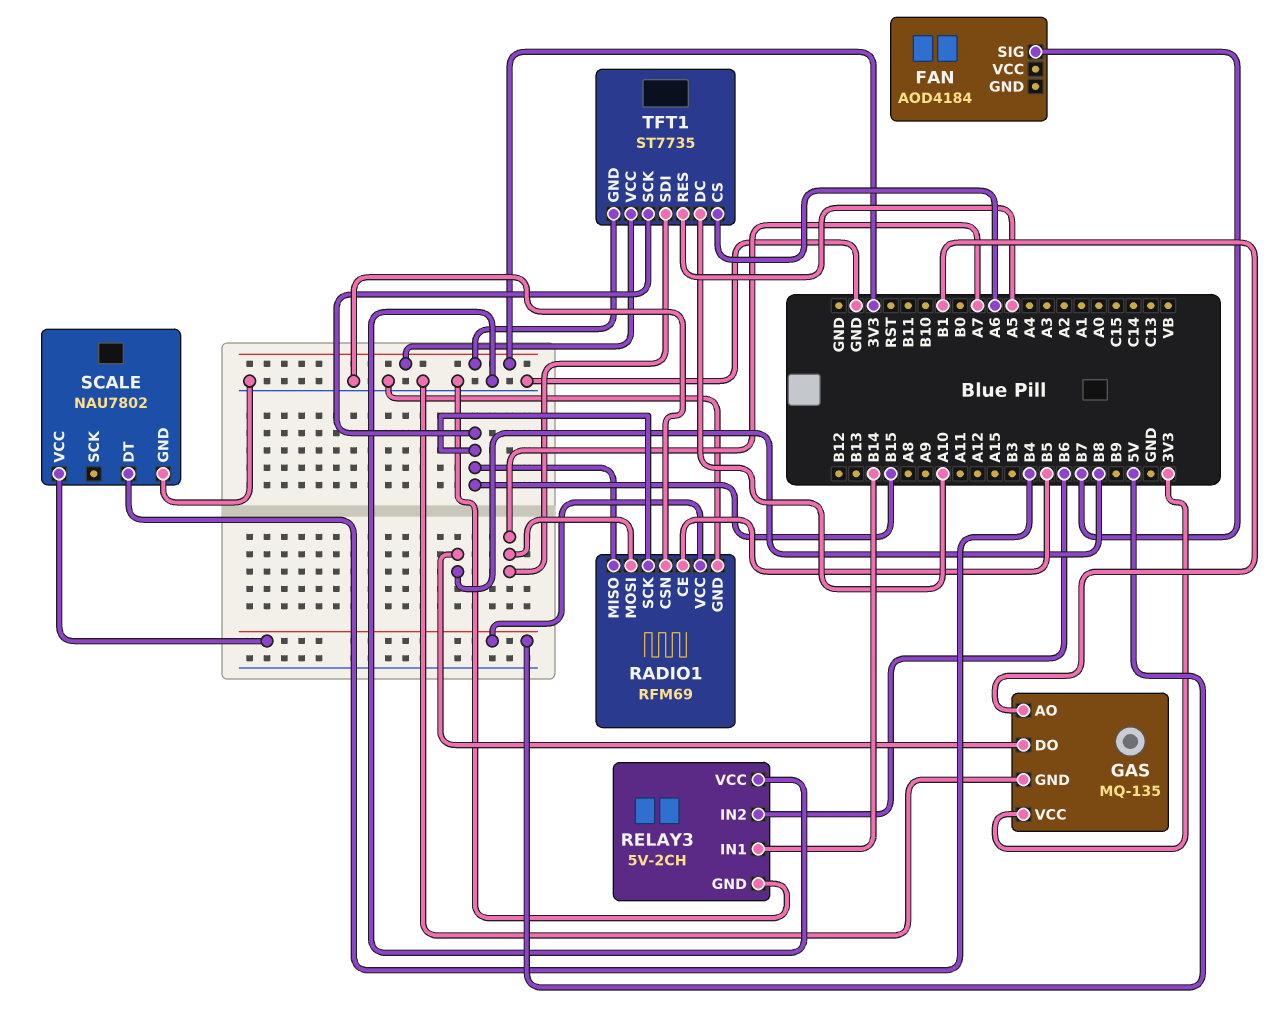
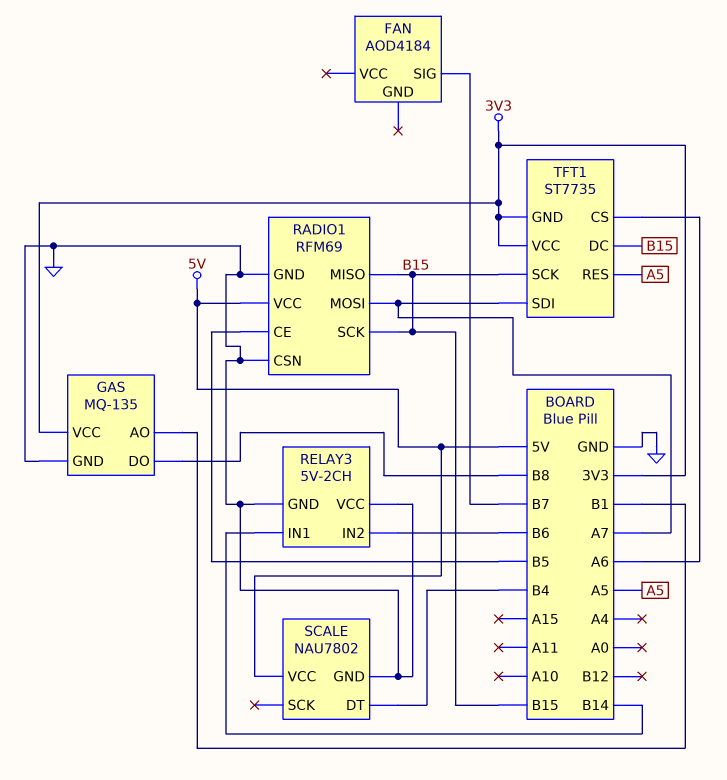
TFT1 pin DC: A10 -> B15

